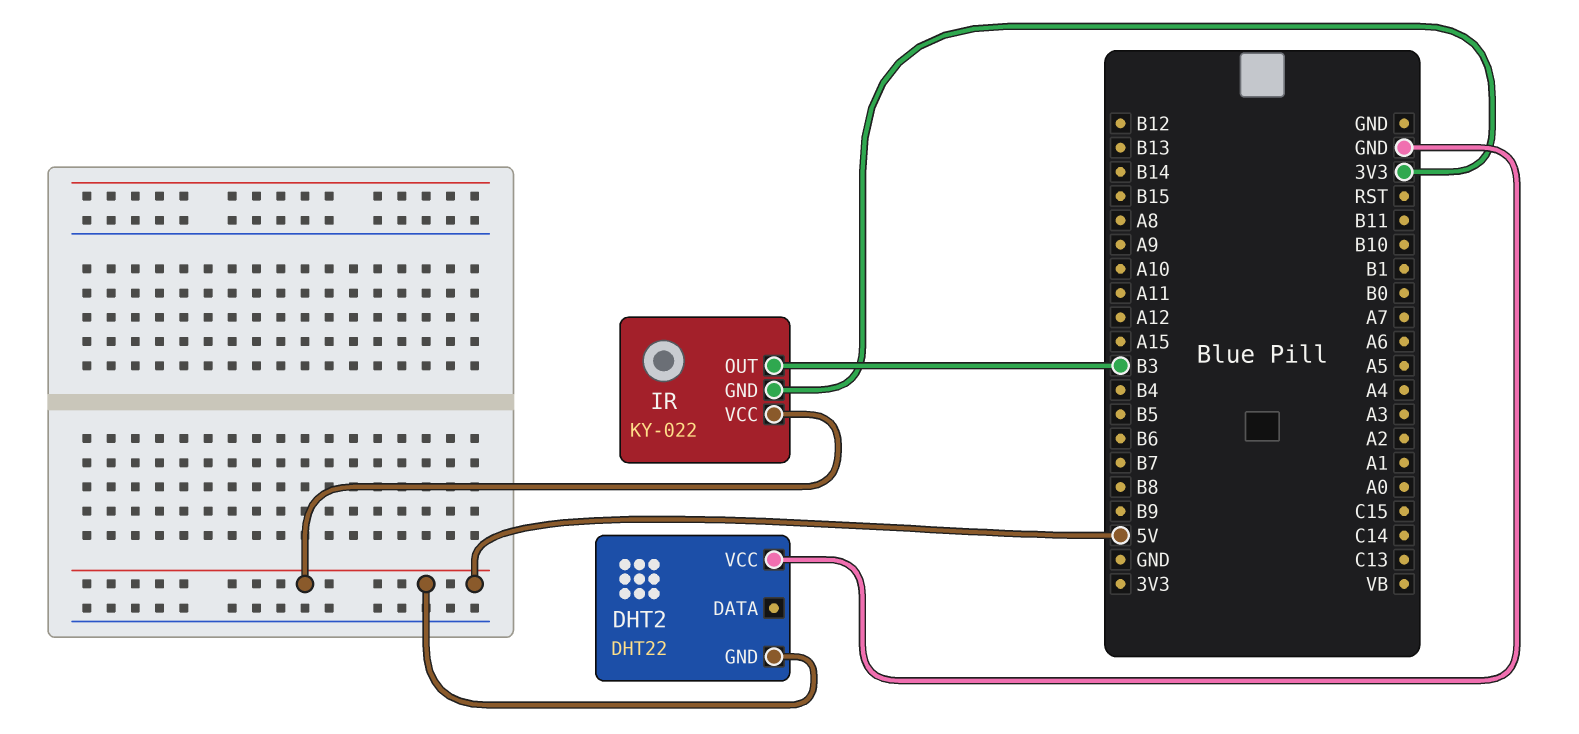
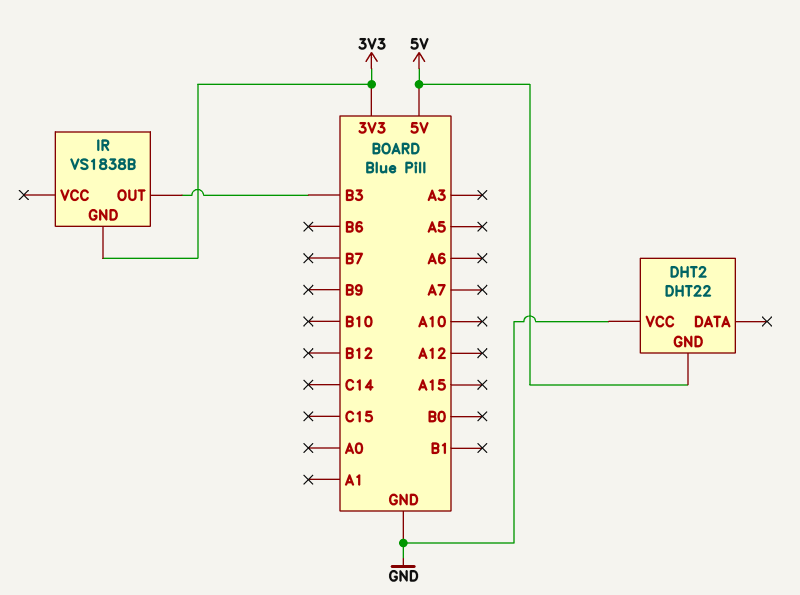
IR: KY-022 -> VS1838B
IR pin VCC: 5V -> none

